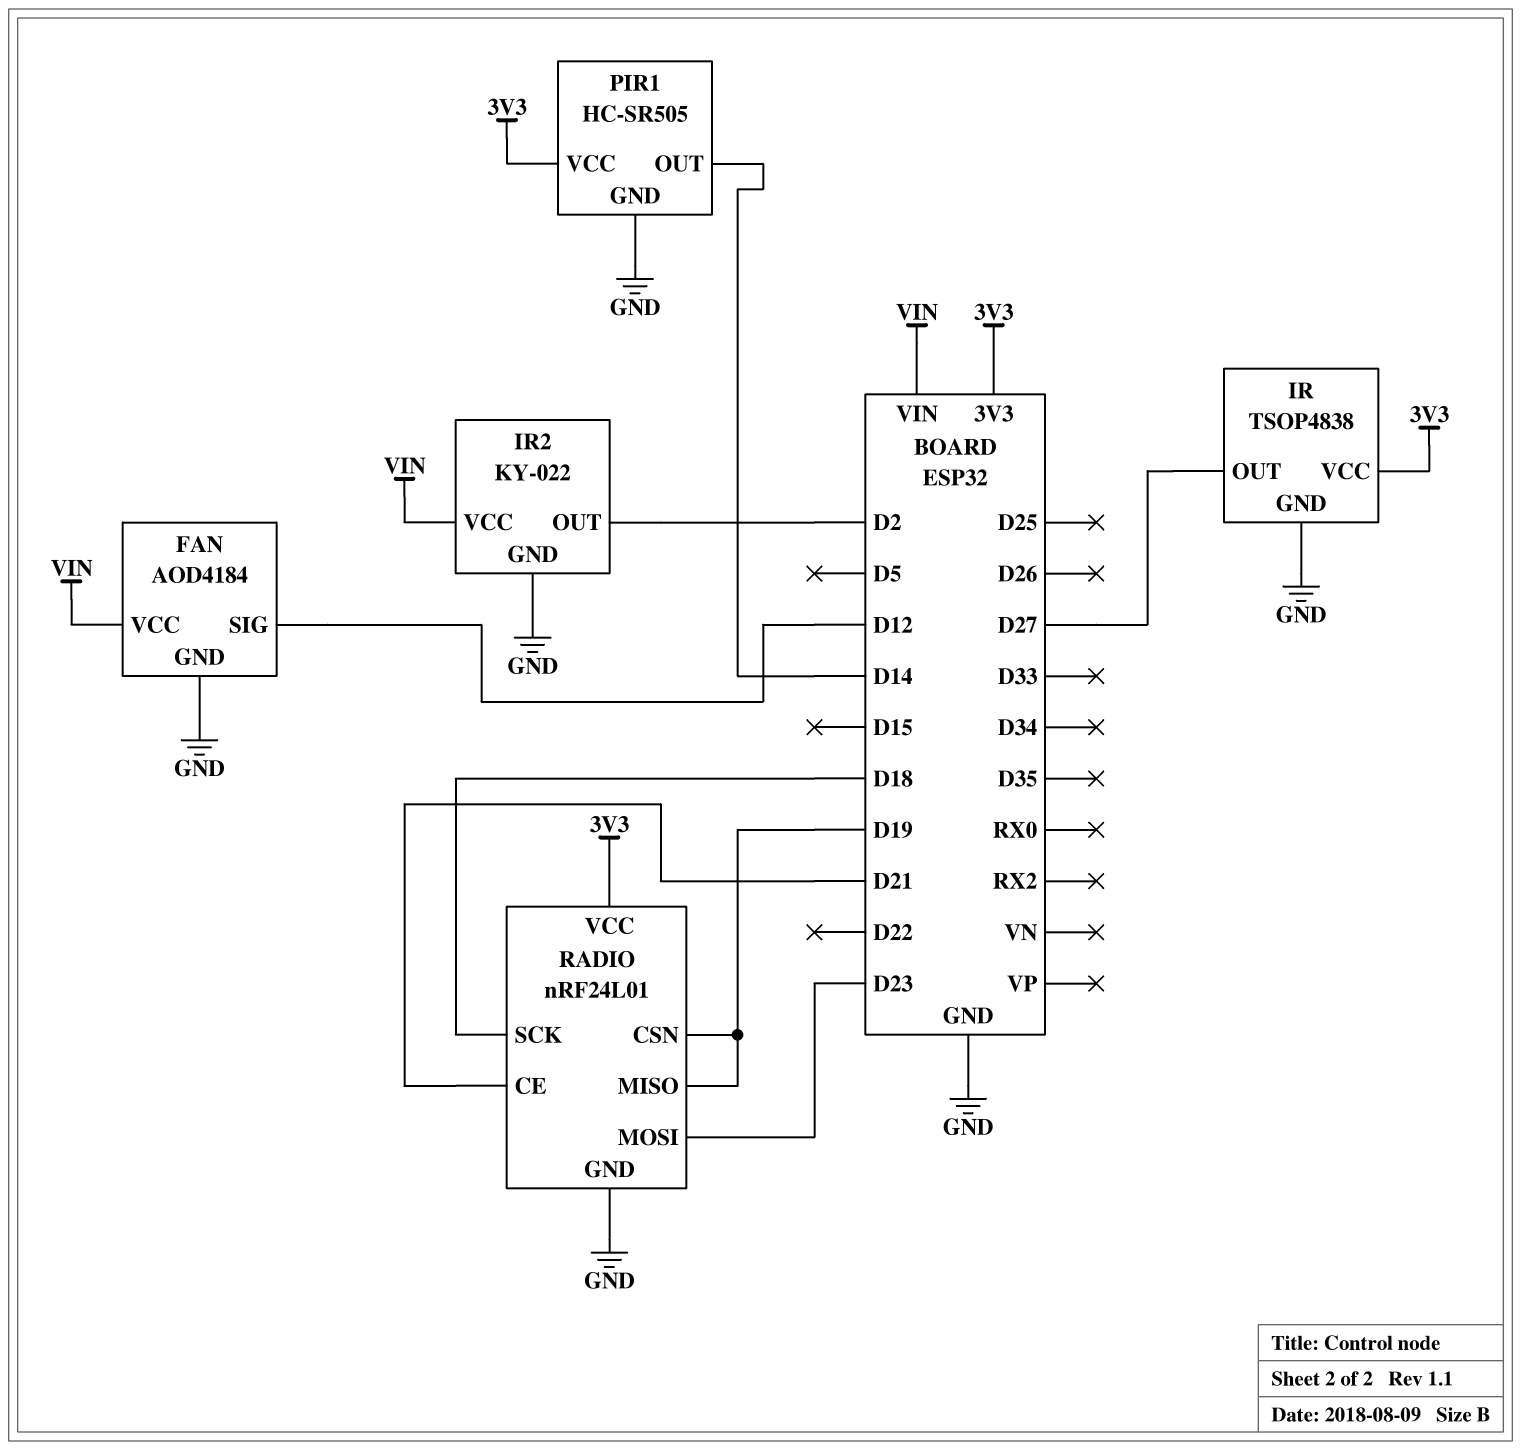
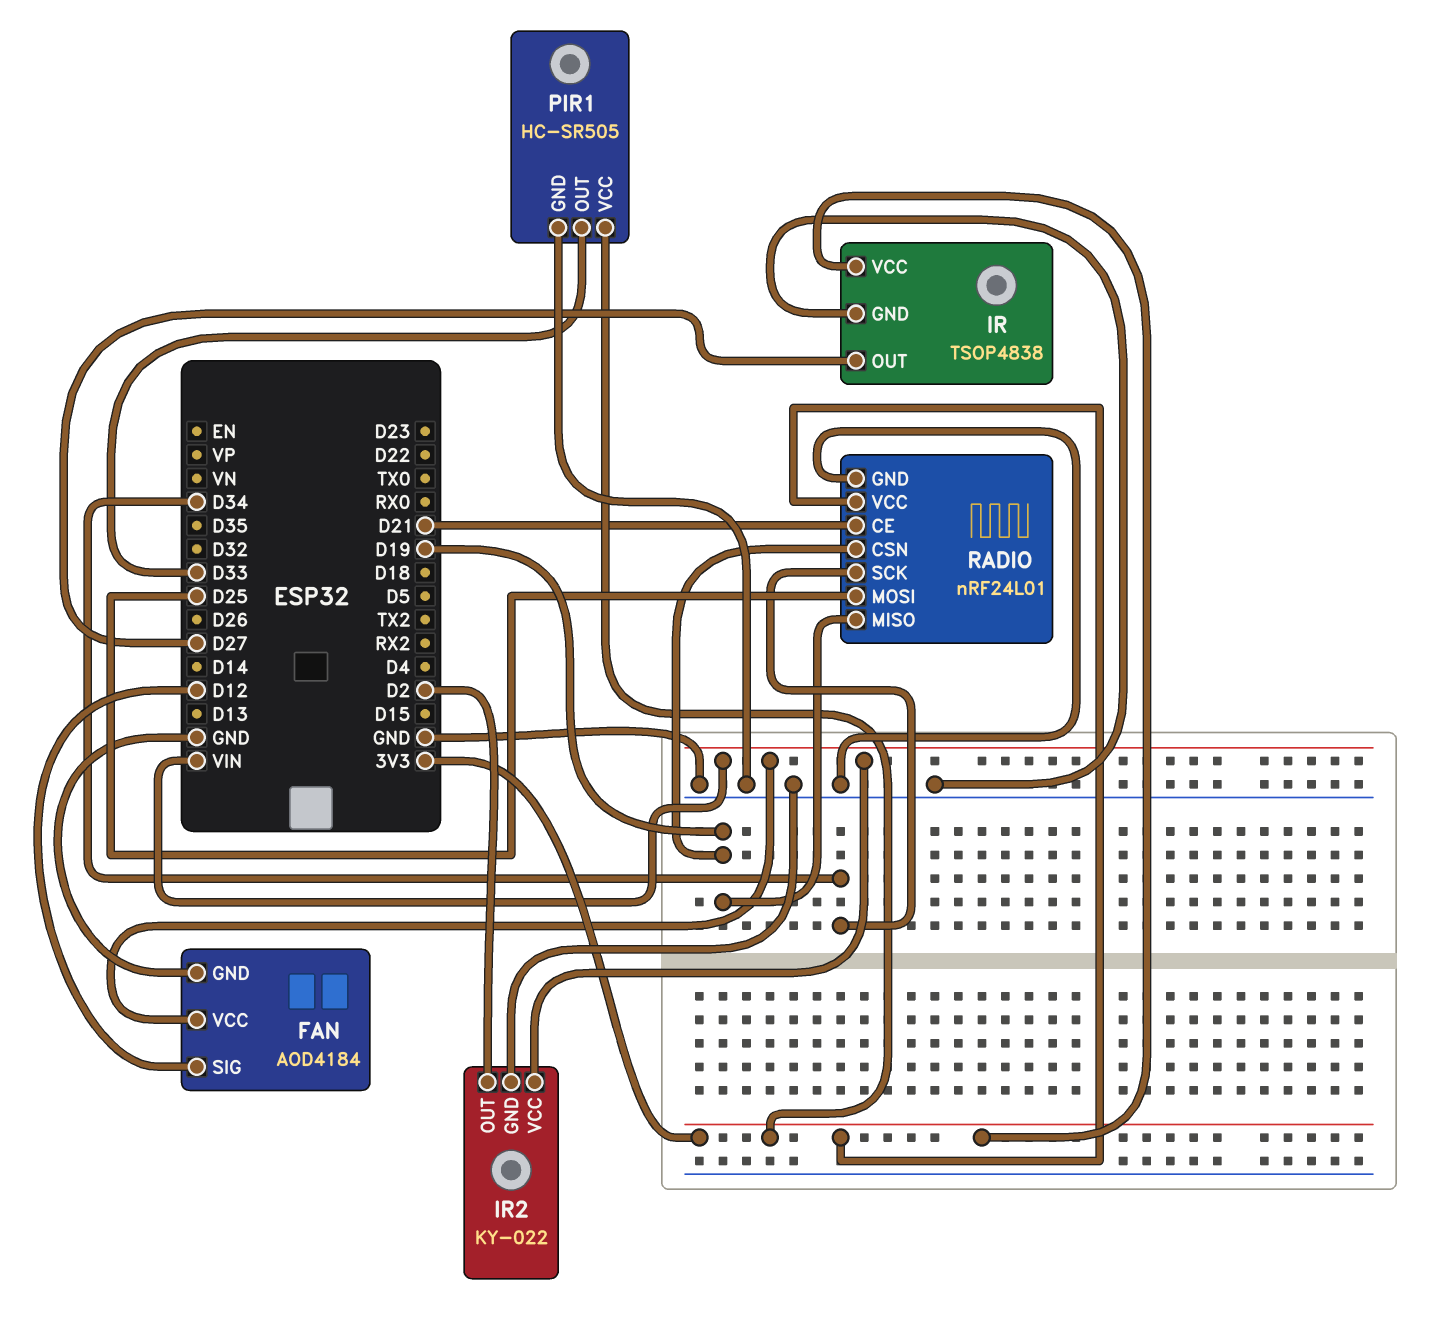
PIR1 pin OUT: D14 -> D33
RADIO pin MOSI: D23 -> D25
RADIO pin SCK: D18 -> D34

